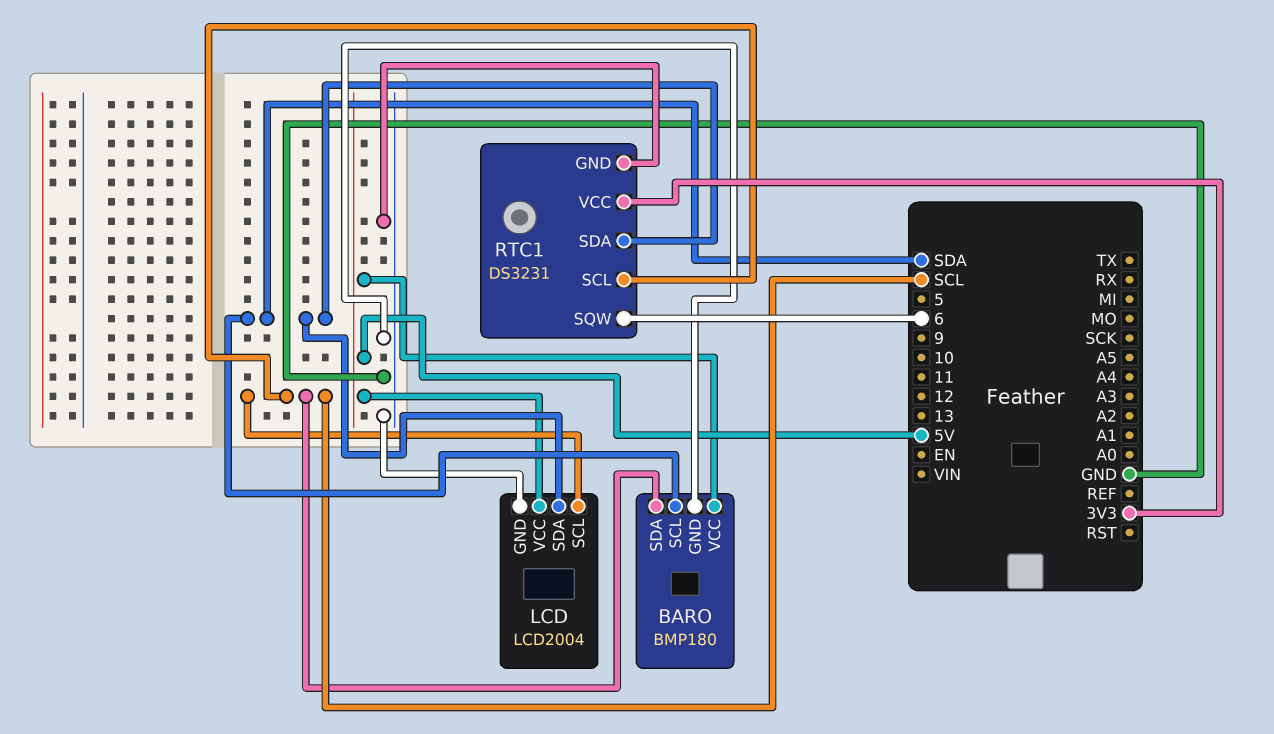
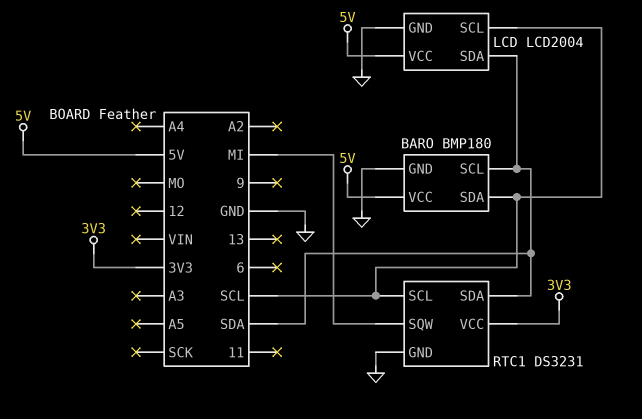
RTC1 pin SQW: 6 -> MI

